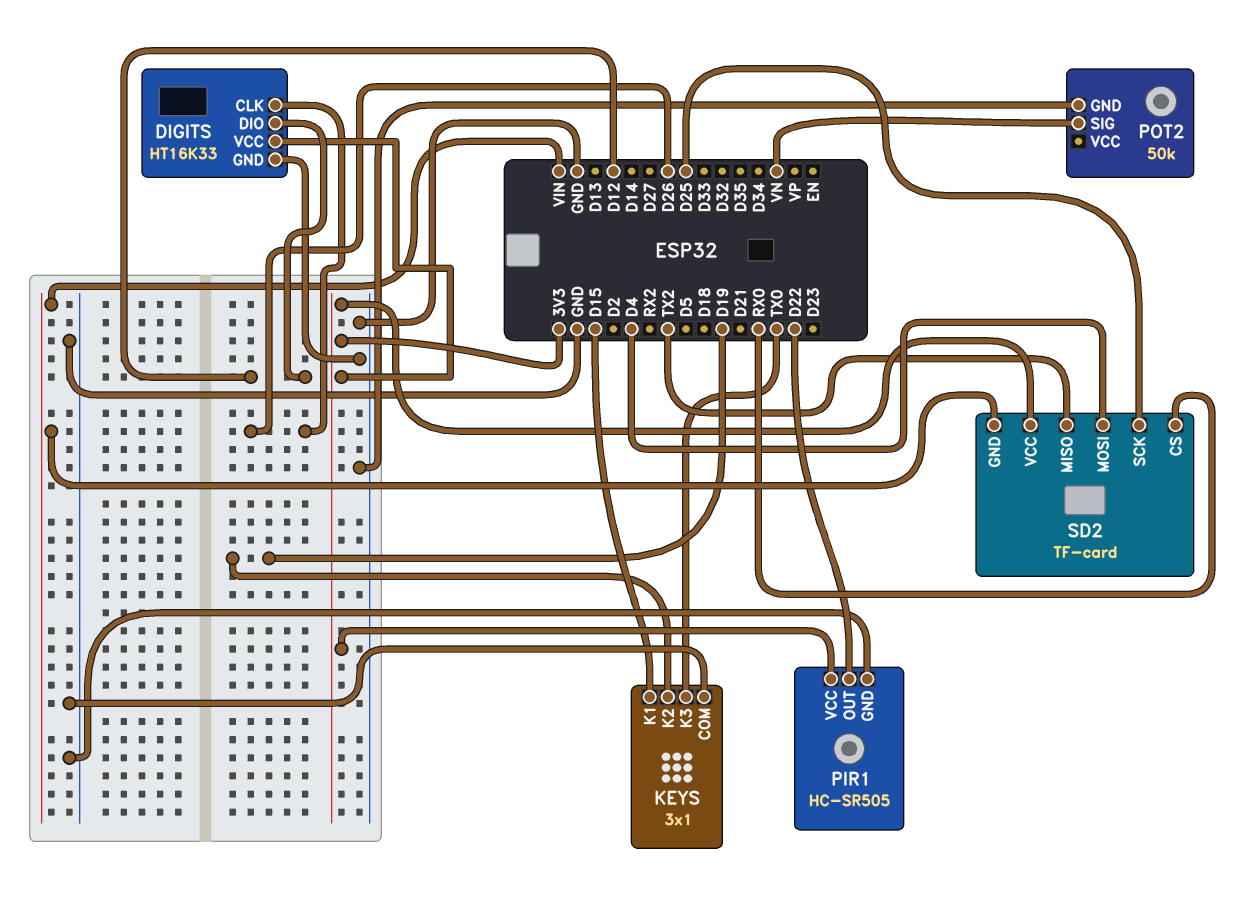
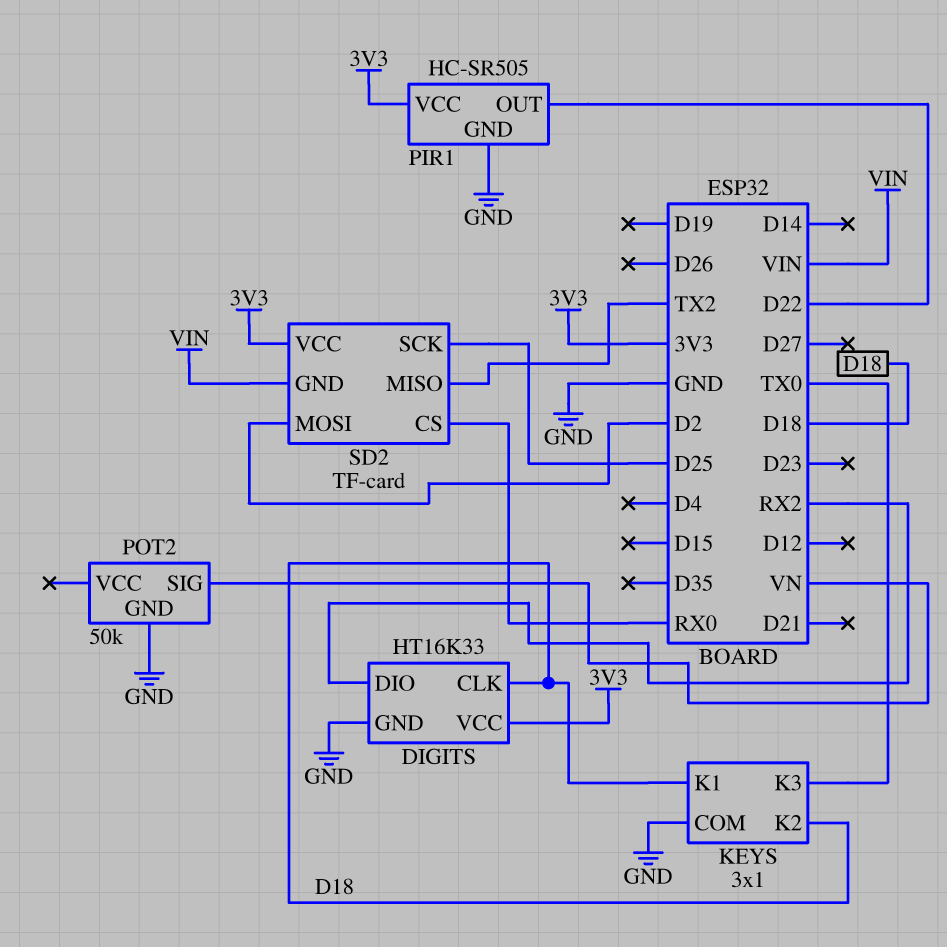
DIGITS pin CLK: D26 -> D18
DIGITS pin DIO: D12 -> RX2
KEYS pin K1: D15 -> D18
KEYS pin K2: D19 -> D18
SD2 pin MOSI: D4 -> D2

